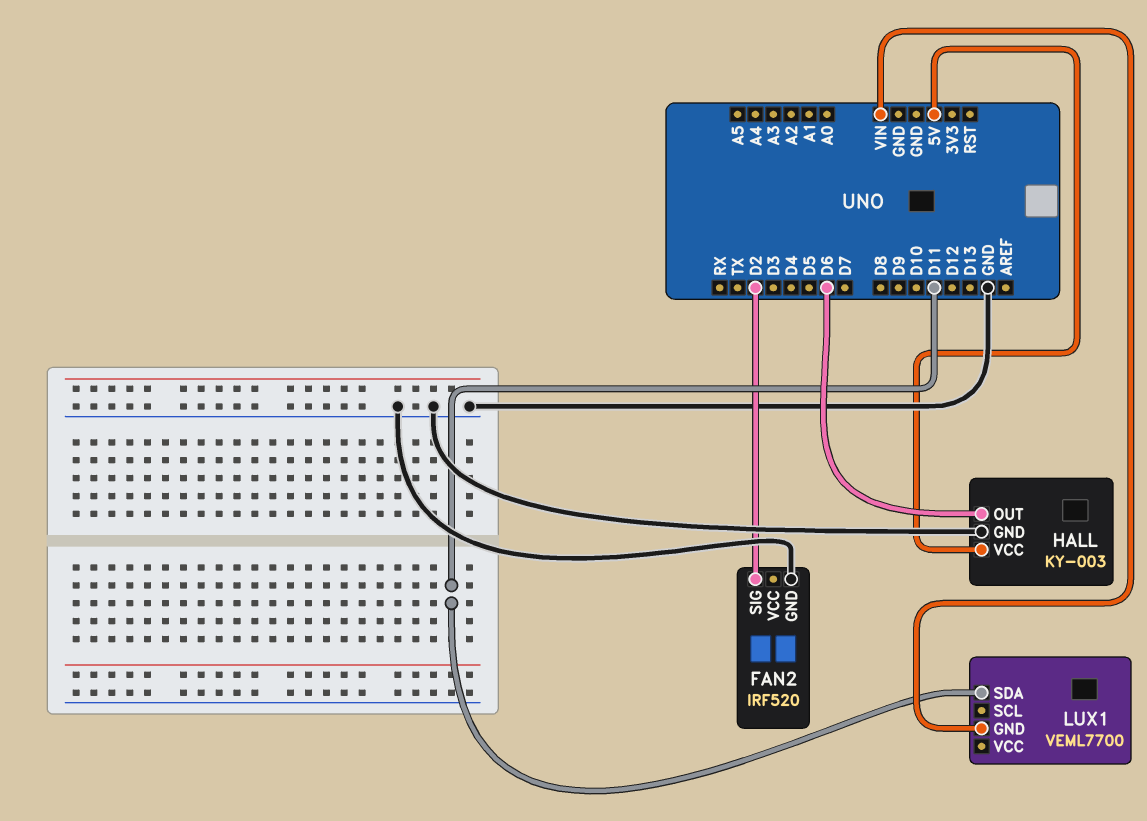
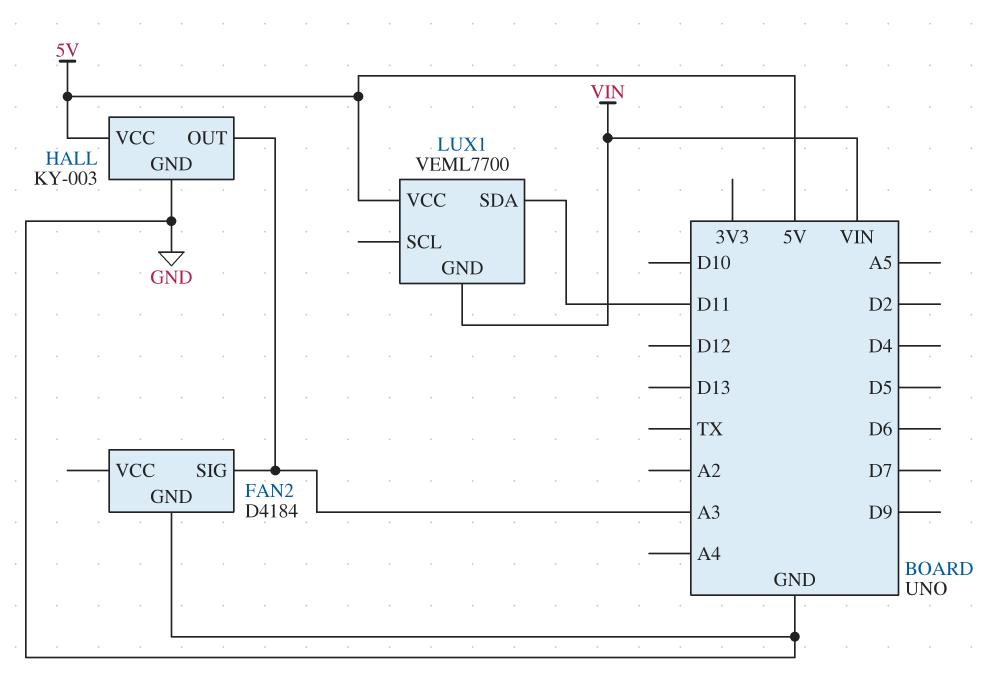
FAN2: IRF520 -> D4184
FAN2 pin SIG: D2 -> A3
HALL pin OUT: D6 -> A3
LUX1 pin VCC: none -> 5V

